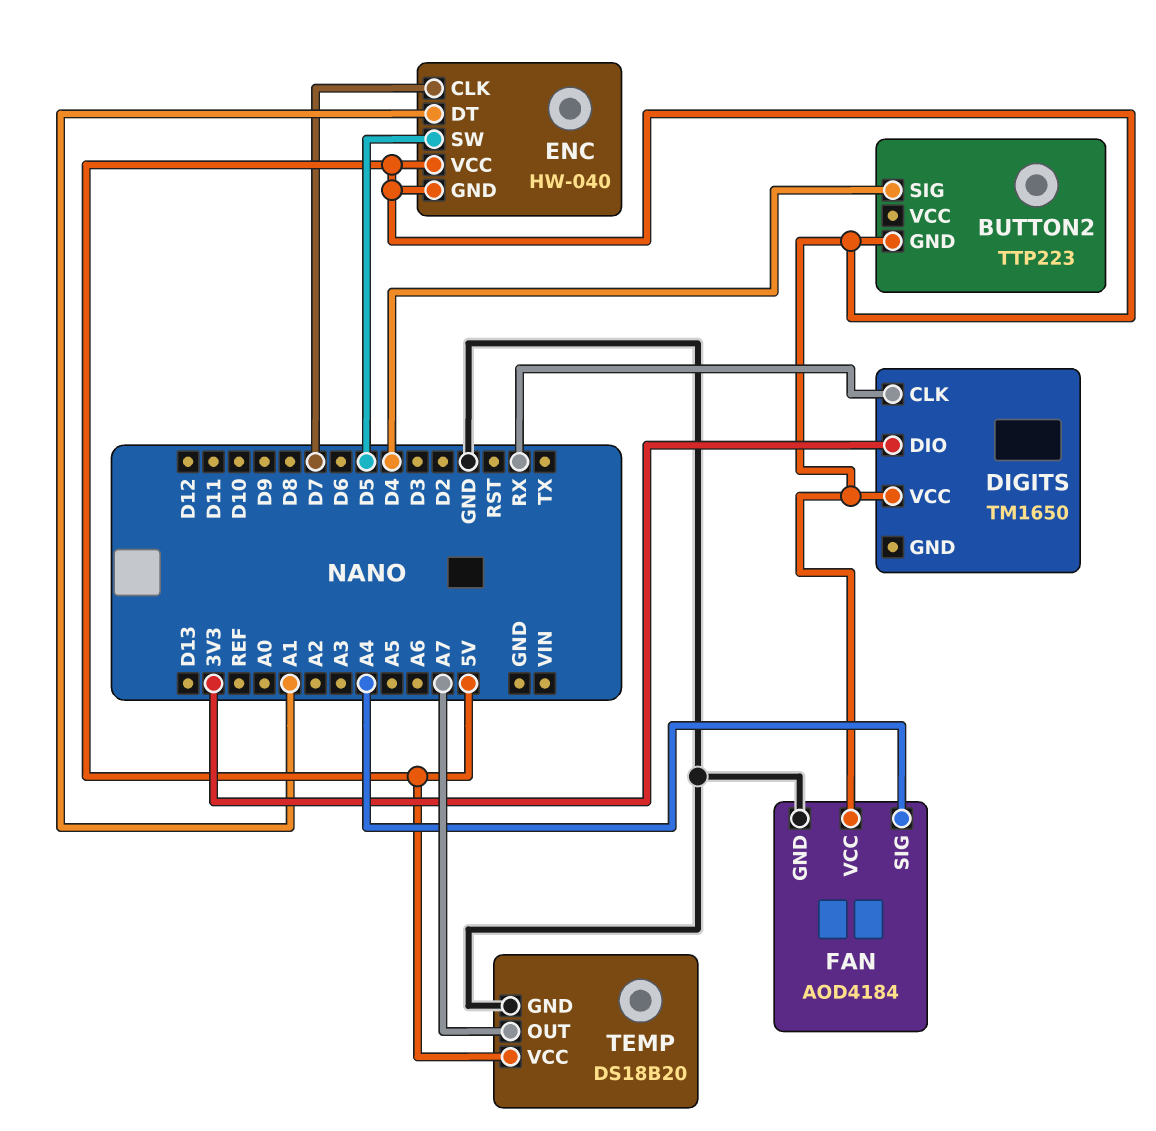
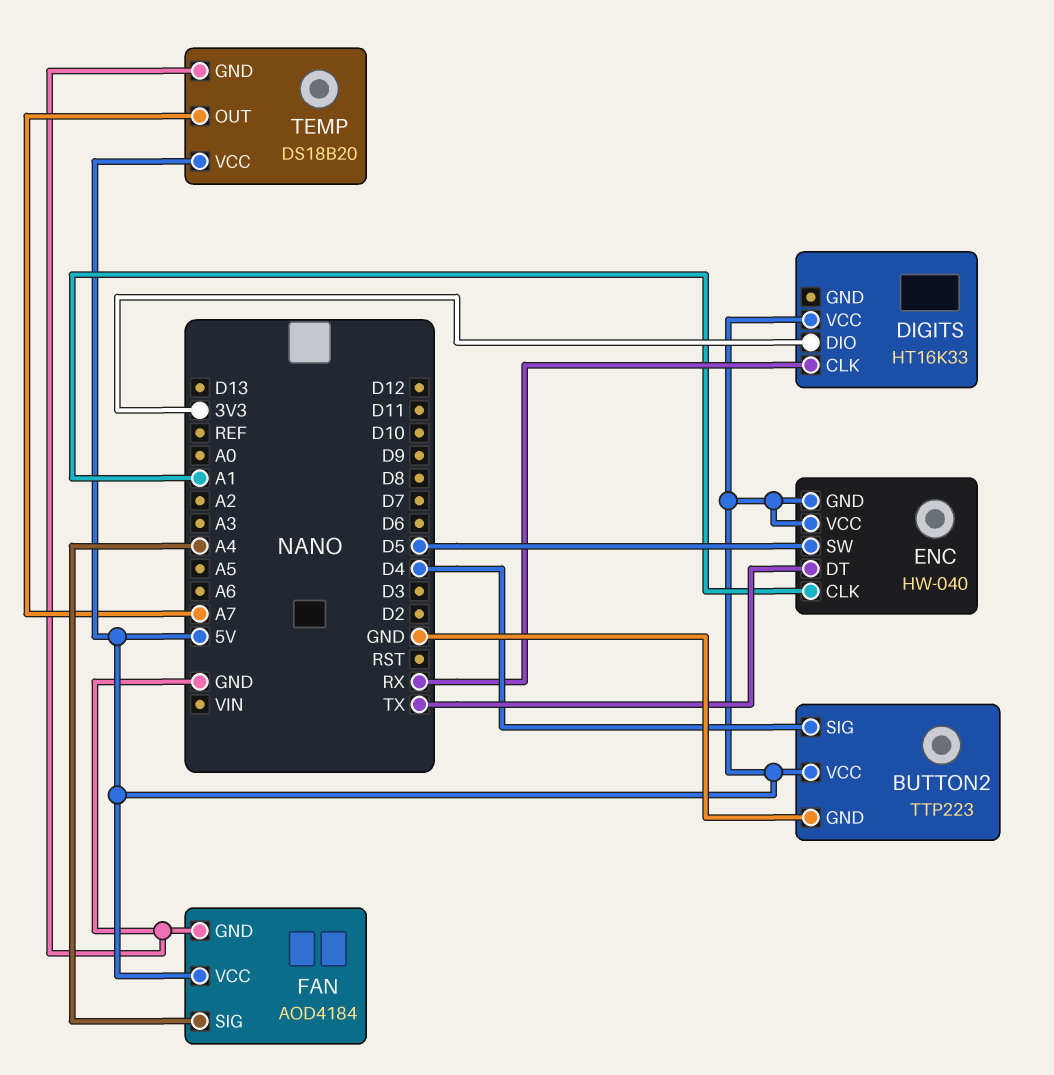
BUTTON2 pin GND: 5V -> GND
BUTTON2 pin VCC: none -> 5V
DIGITS: TM1650 -> HT16K33
ENC pin CLK: D7 -> A1
ENC pin DT: A1 -> TX

